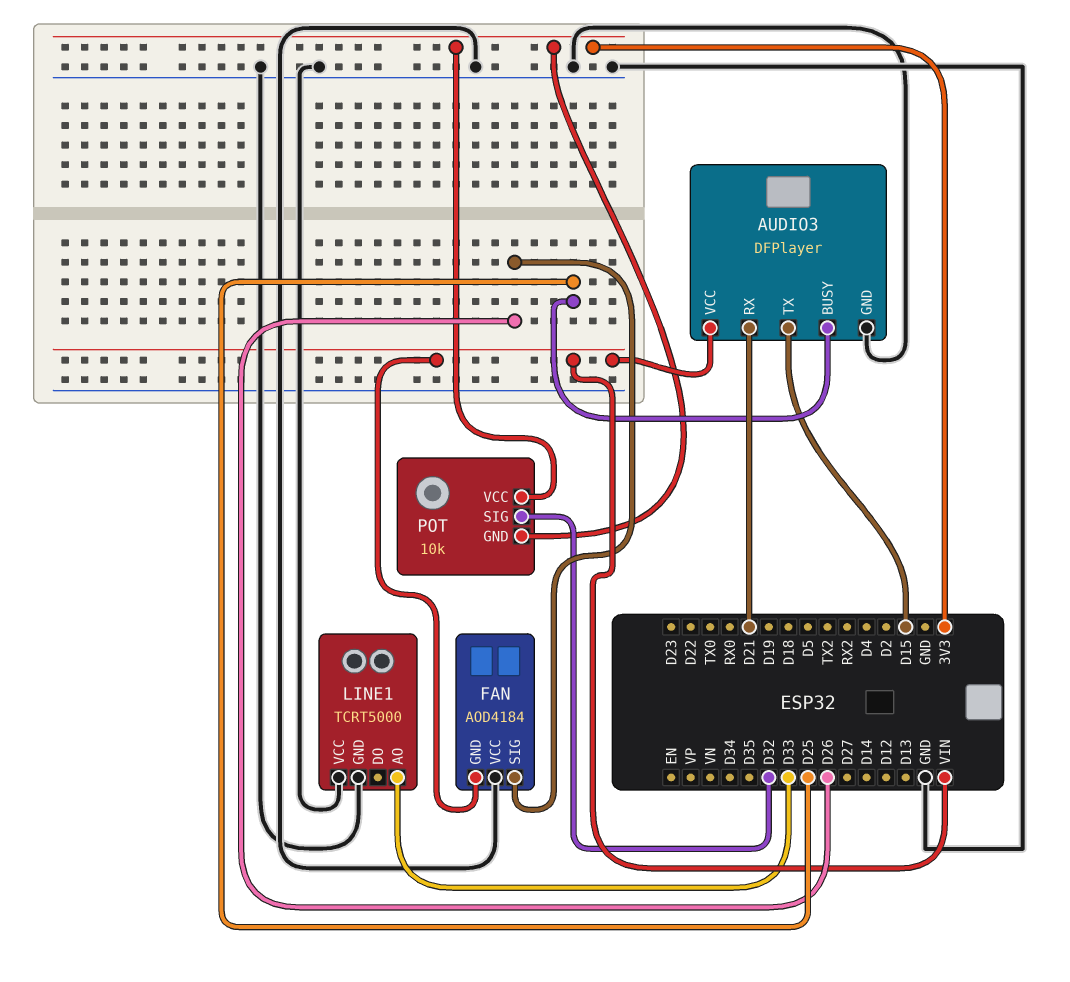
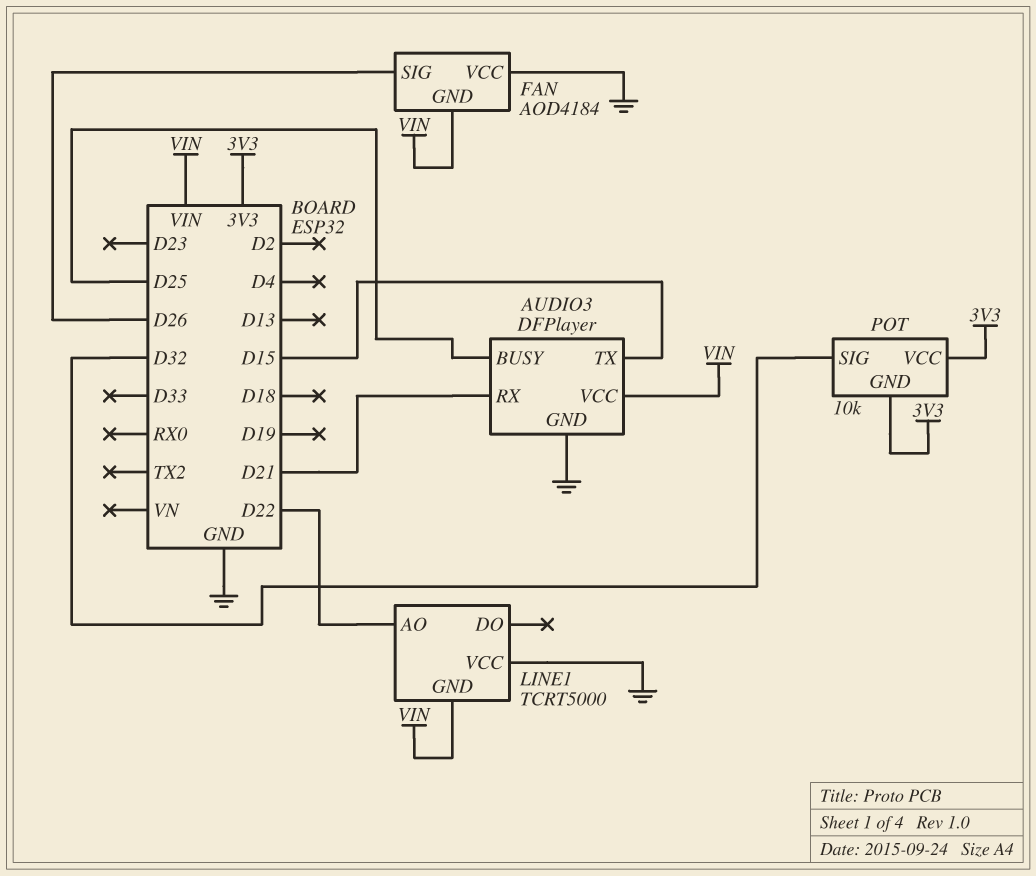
LINE1 pin AO: D33 -> D22
LINE1 pin GND: GND -> VIN

